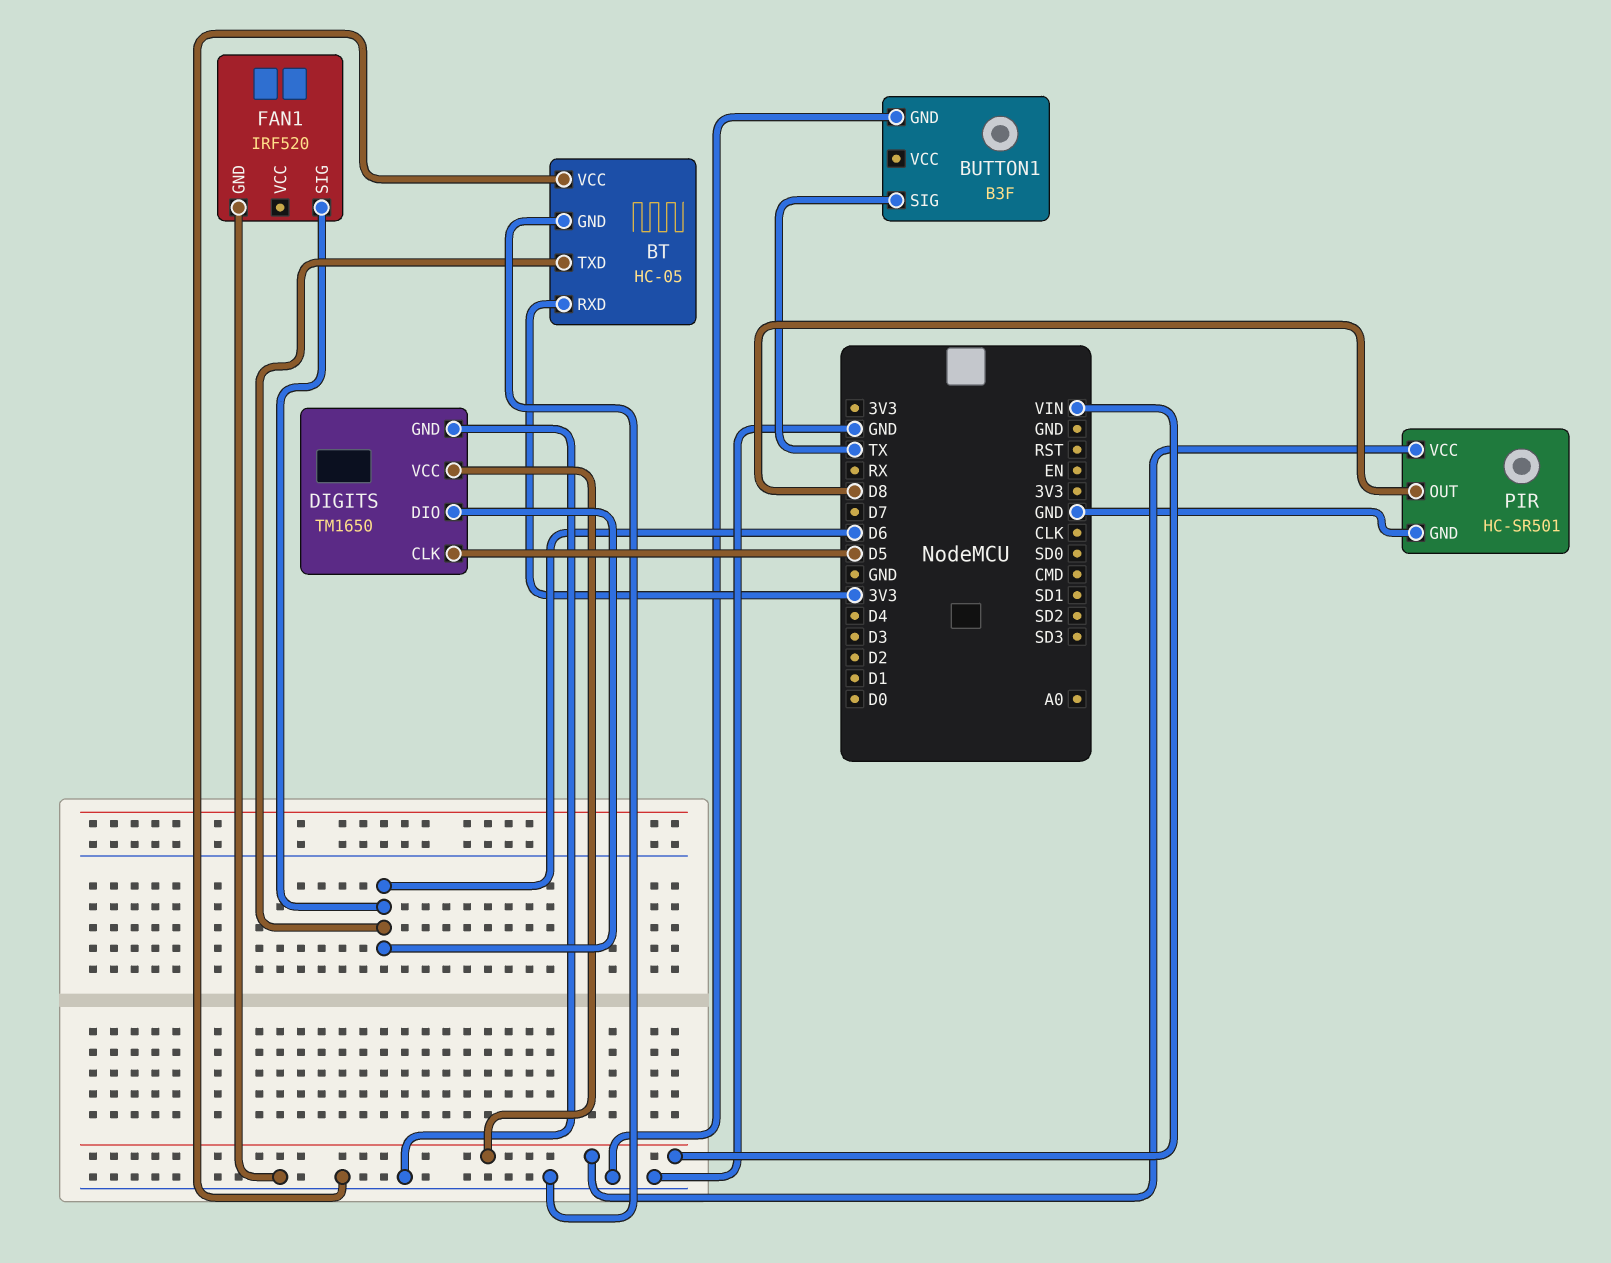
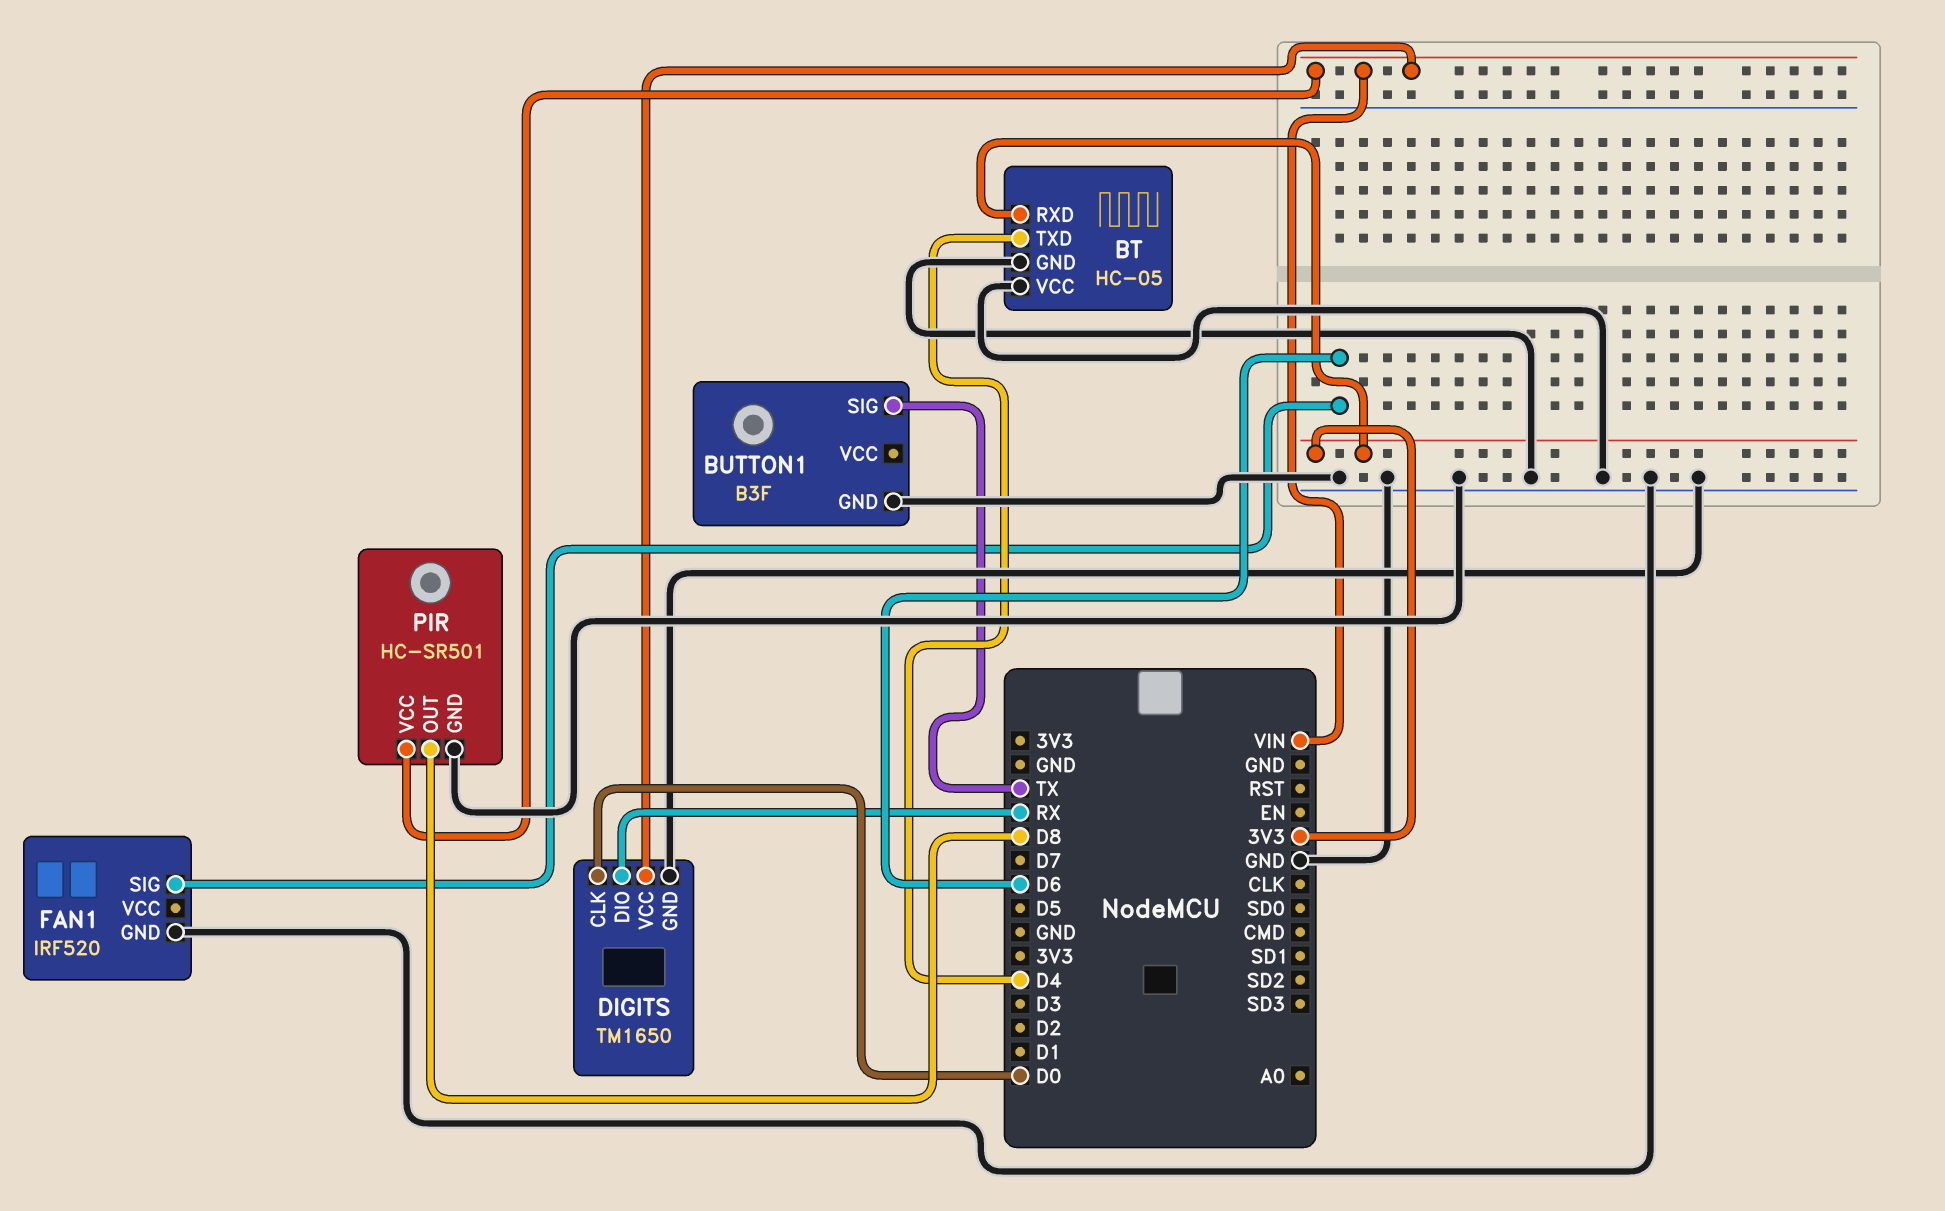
BT pin TXD: D6 -> D4
DIGITS pin CLK: D5 -> D0
DIGITS pin DIO: D6 -> RX

